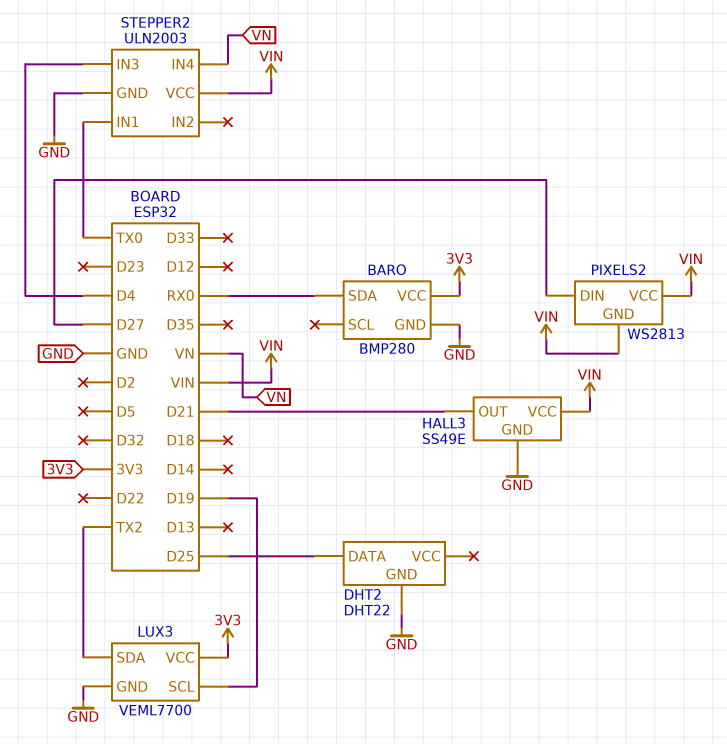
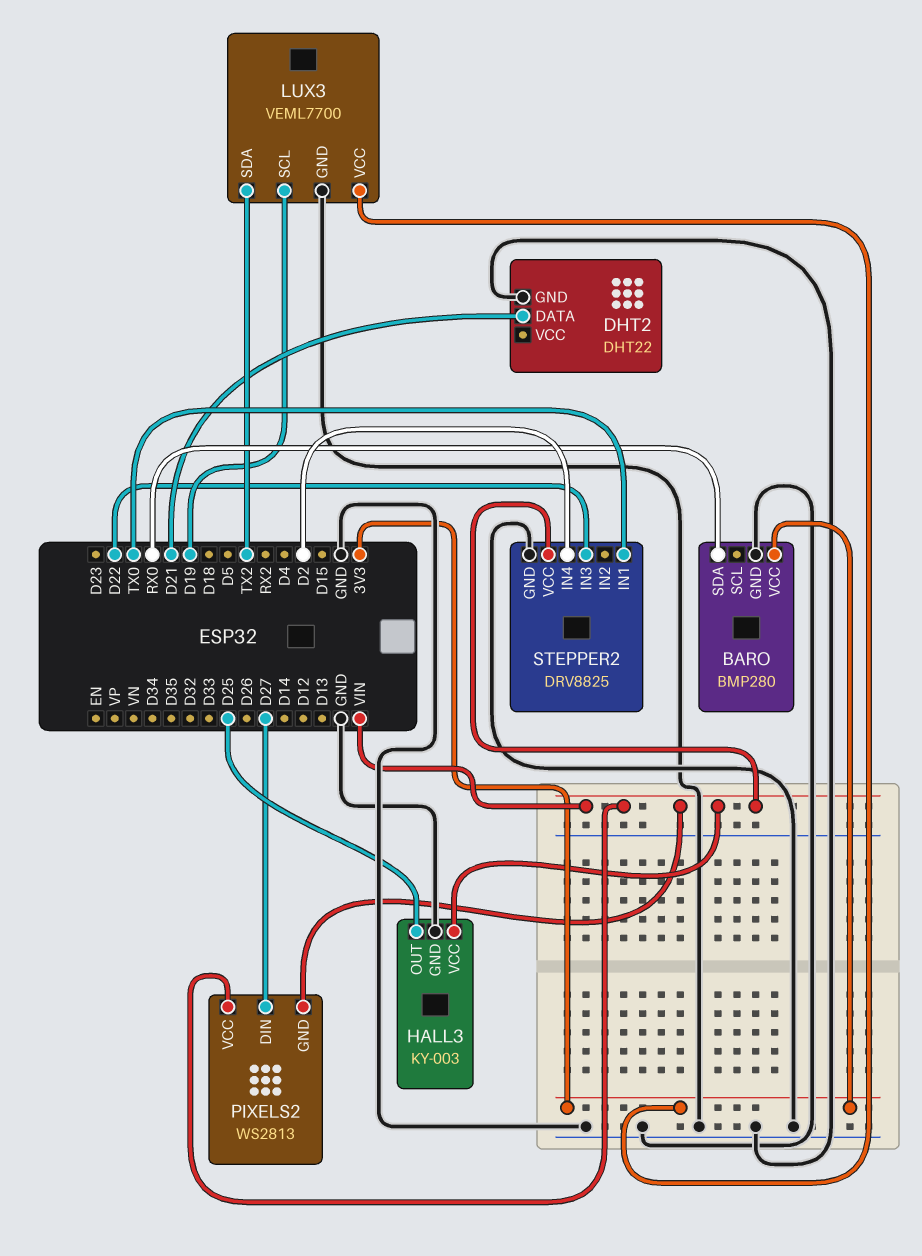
DHT2 pin DATA: D25 -> D21
HALL3: SS49E -> KY-003
HALL3 pin OUT: D21 -> D25
STEPPER2: ULN2003 -> DRV8825
STEPPER2 pin IN3: D4 -> D22
STEPPER2 pin IN4: VN -> D2

